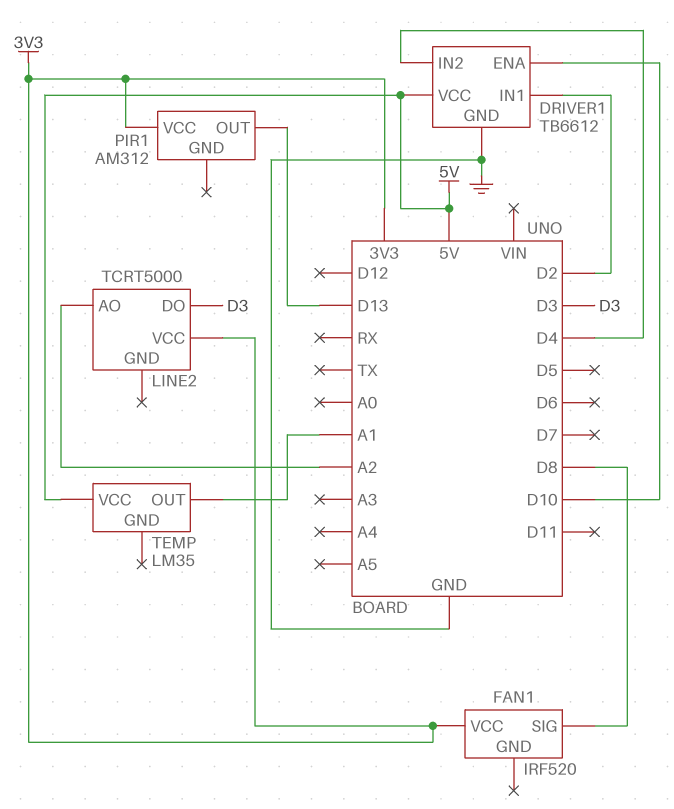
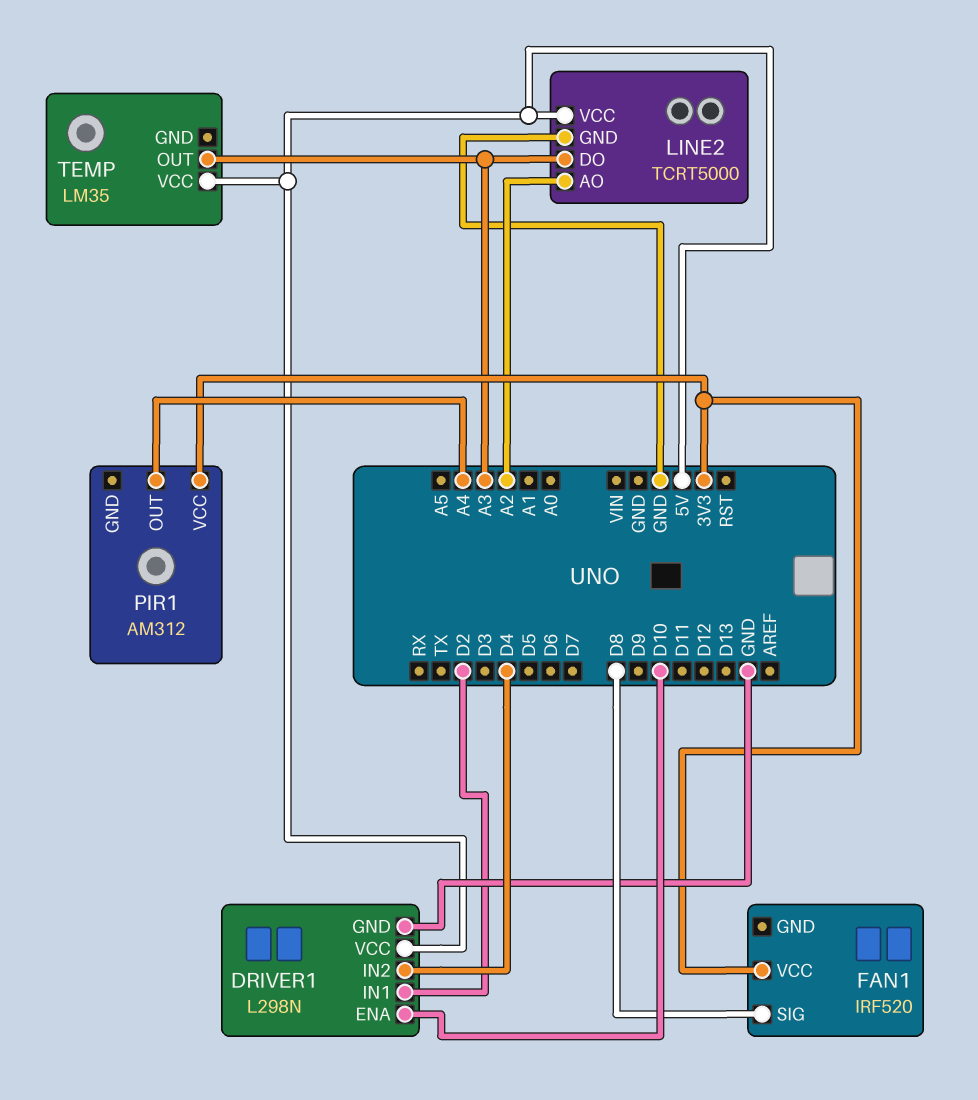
DRIVER1: TB6612 -> L298N
LINE2 pin DO: D3 -> A3
LINE2 pin GND: none -> GND
LINE2 pin VCC: 3V3 -> 5V
PIR1 pin OUT: D13 -> A4
TEMP pin OUT: A1 -> A3

